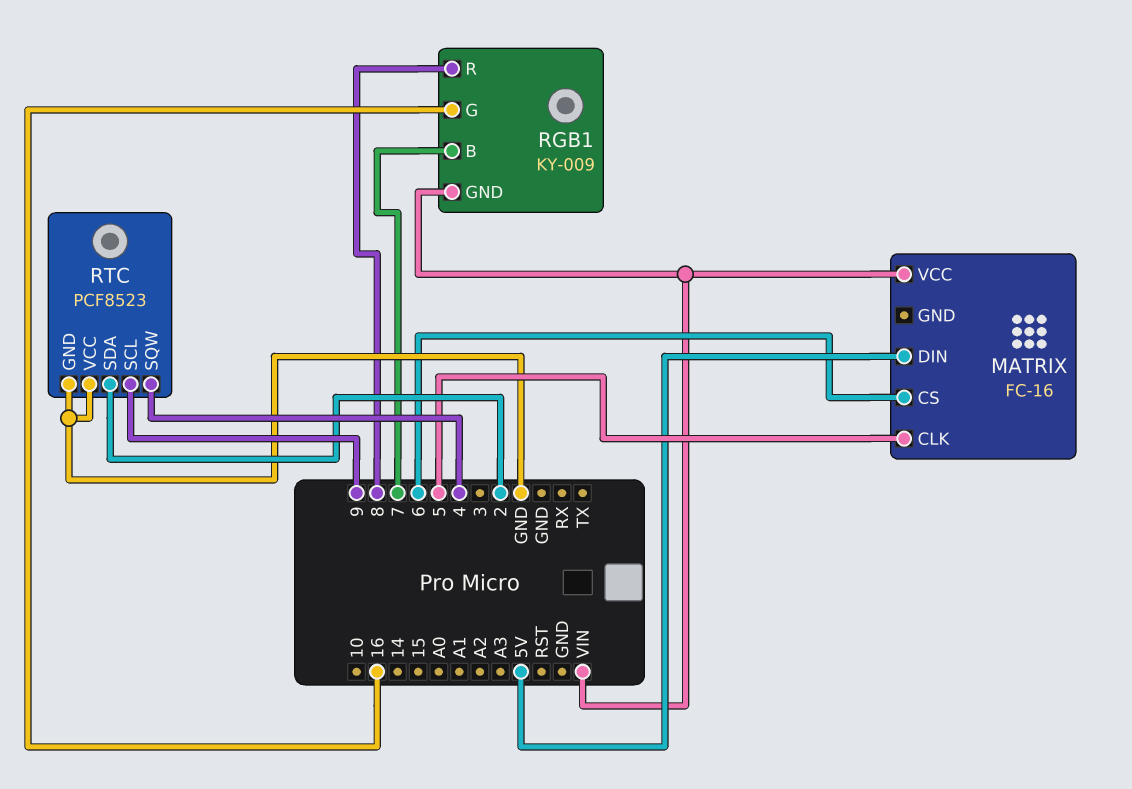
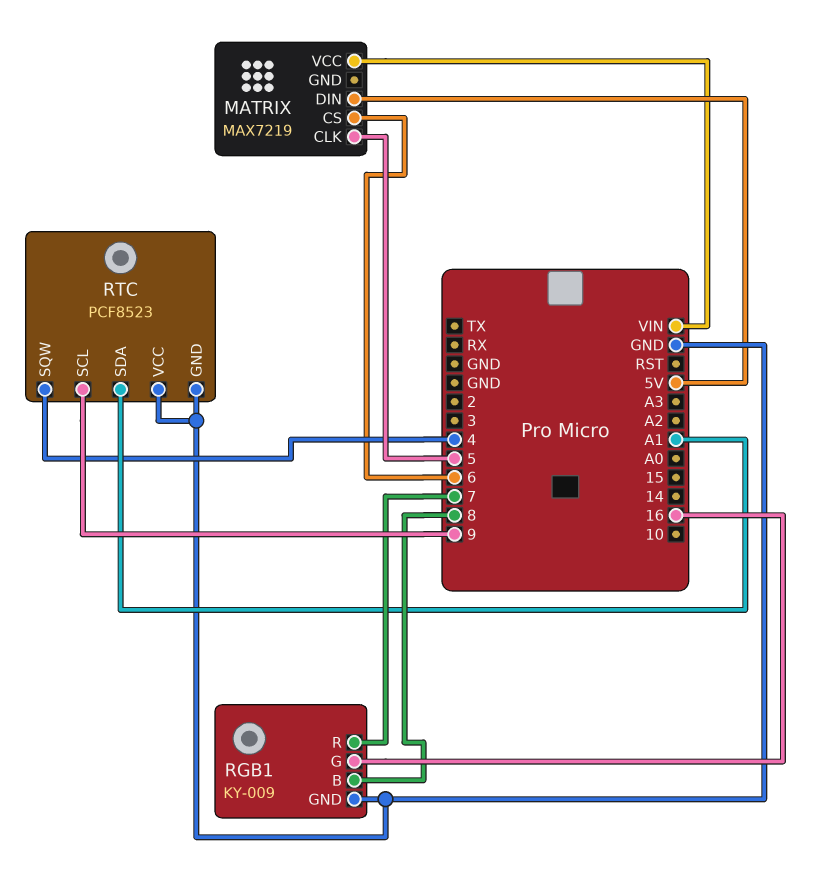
MATRIX: FC-16 -> MAX7219
RGB1 pin B: 7 -> 8
RGB1 pin GND: VIN -> GND
RGB1 pin R: 8 -> 7
RTC pin SDA: 2 -> A1

